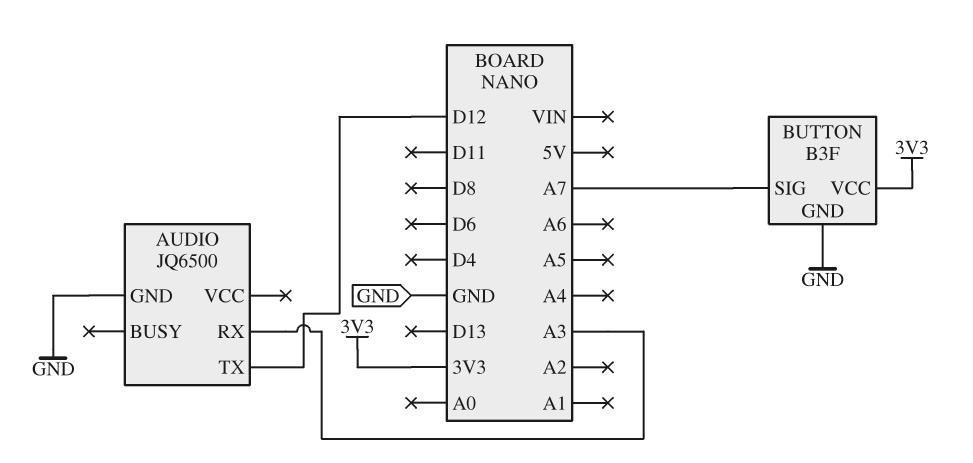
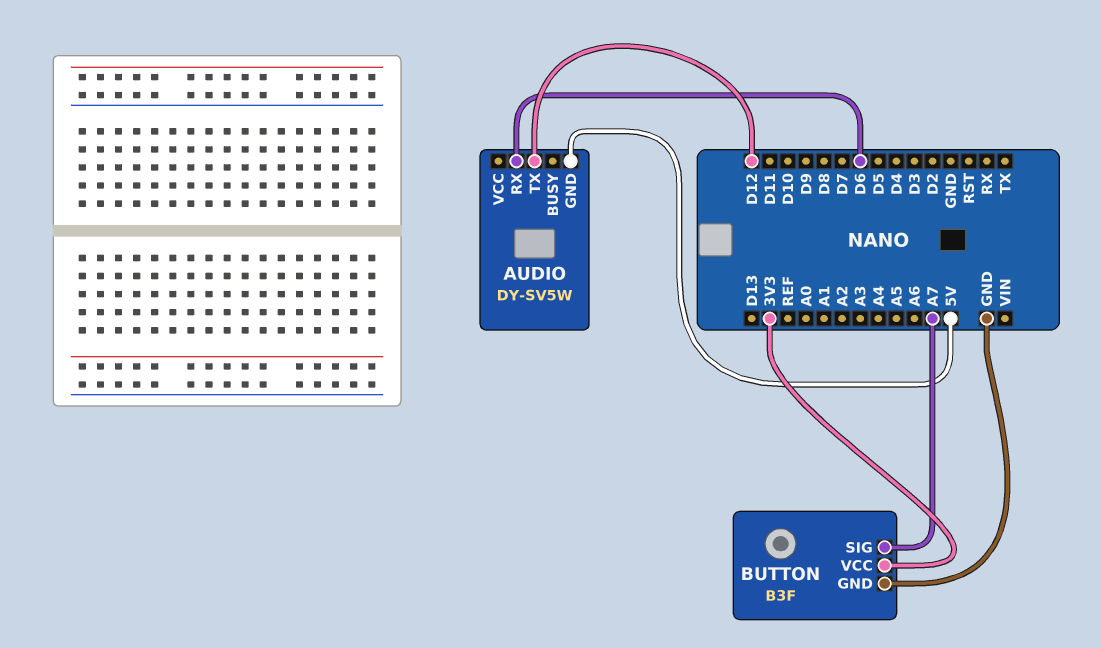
AUDIO: JQ6500 -> DY-SV5W
AUDIO pin GND: GND -> 5V
AUDIO pin RX: A3 -> D6

